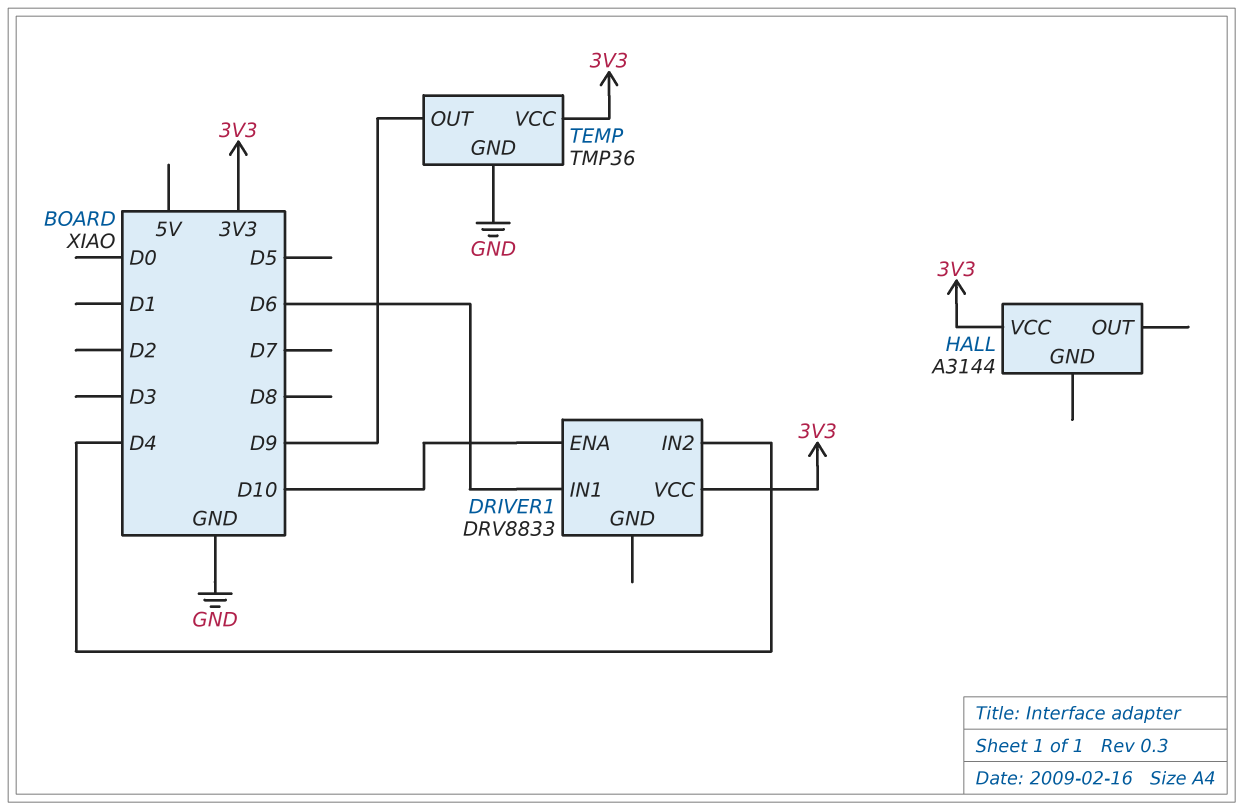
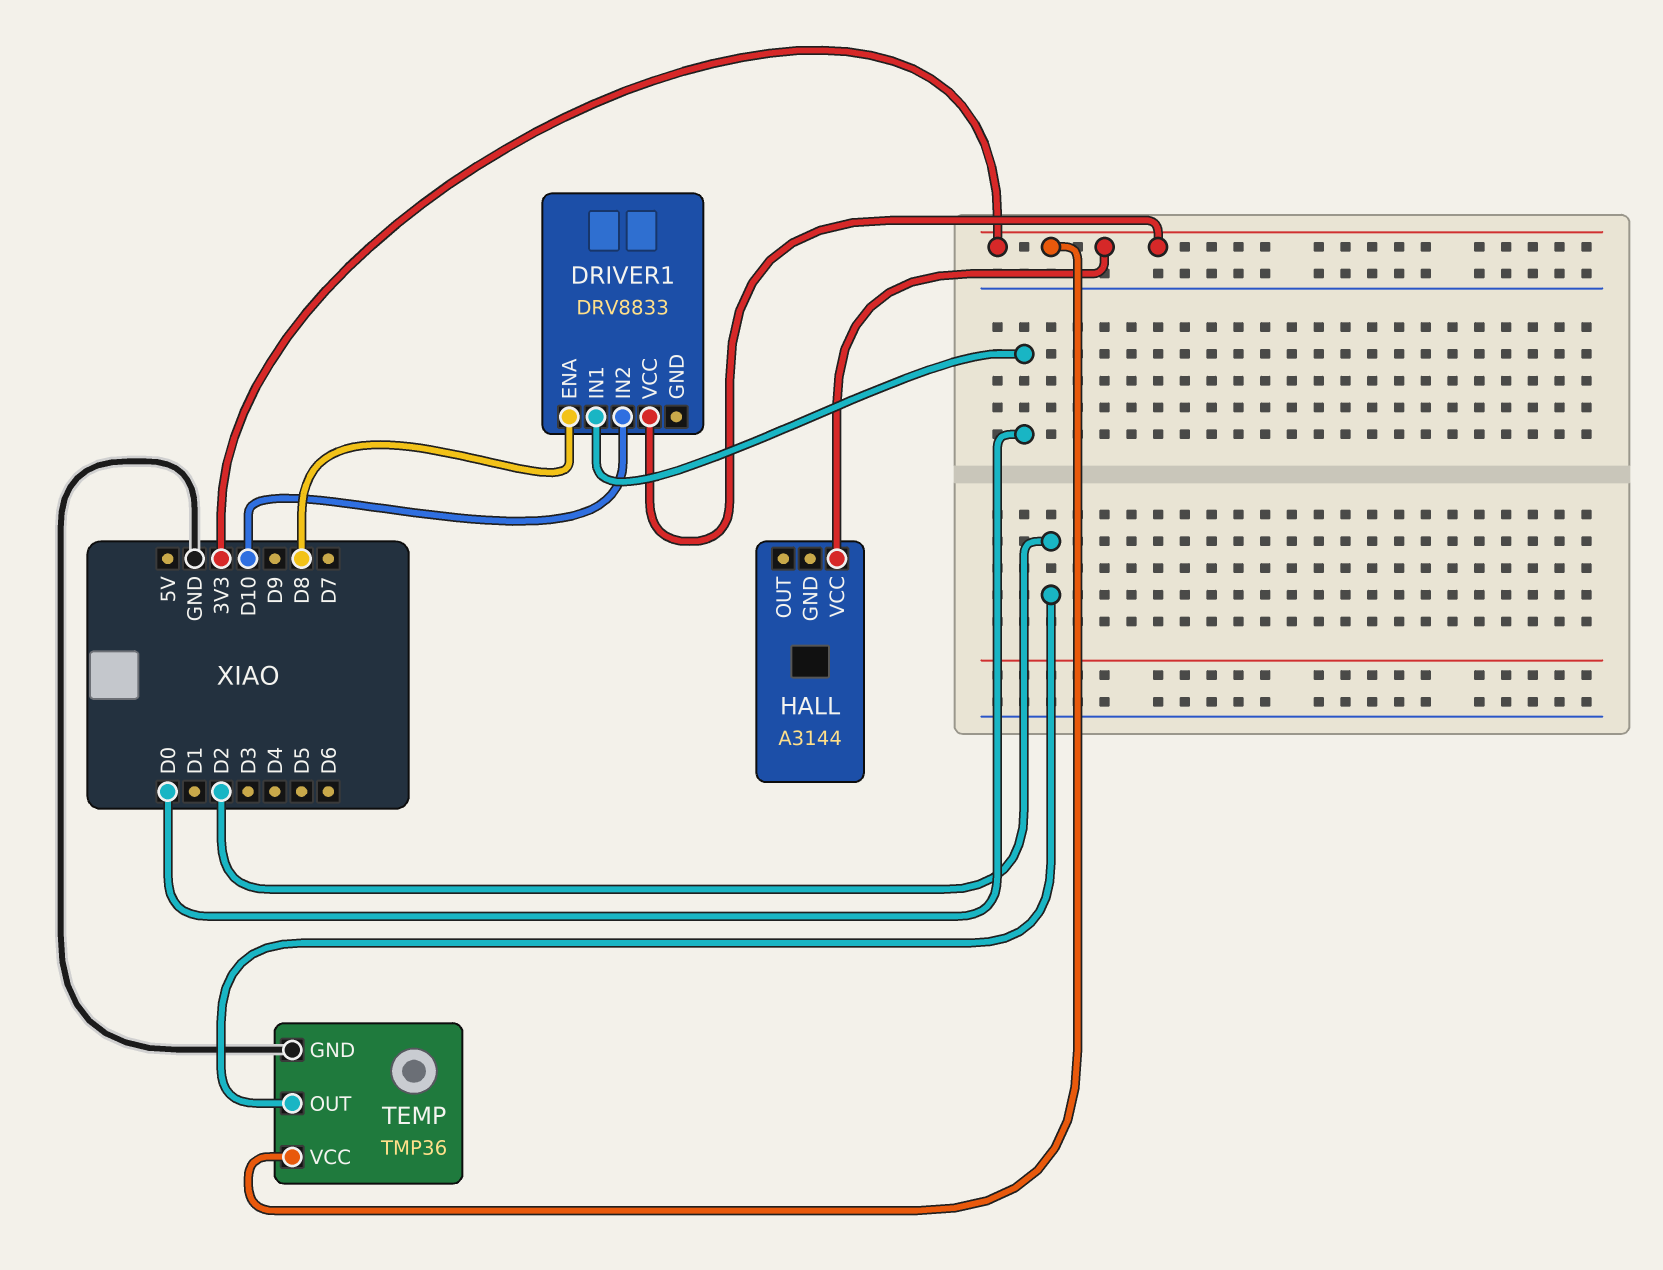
DRIVER1 pin ENA: D10 -> D8
DRIVER1 pin IN1: D6 -> D0
DRIVER1 pin IN2: D4 -> D10
TEMP pin OUT: D9 -> D2

